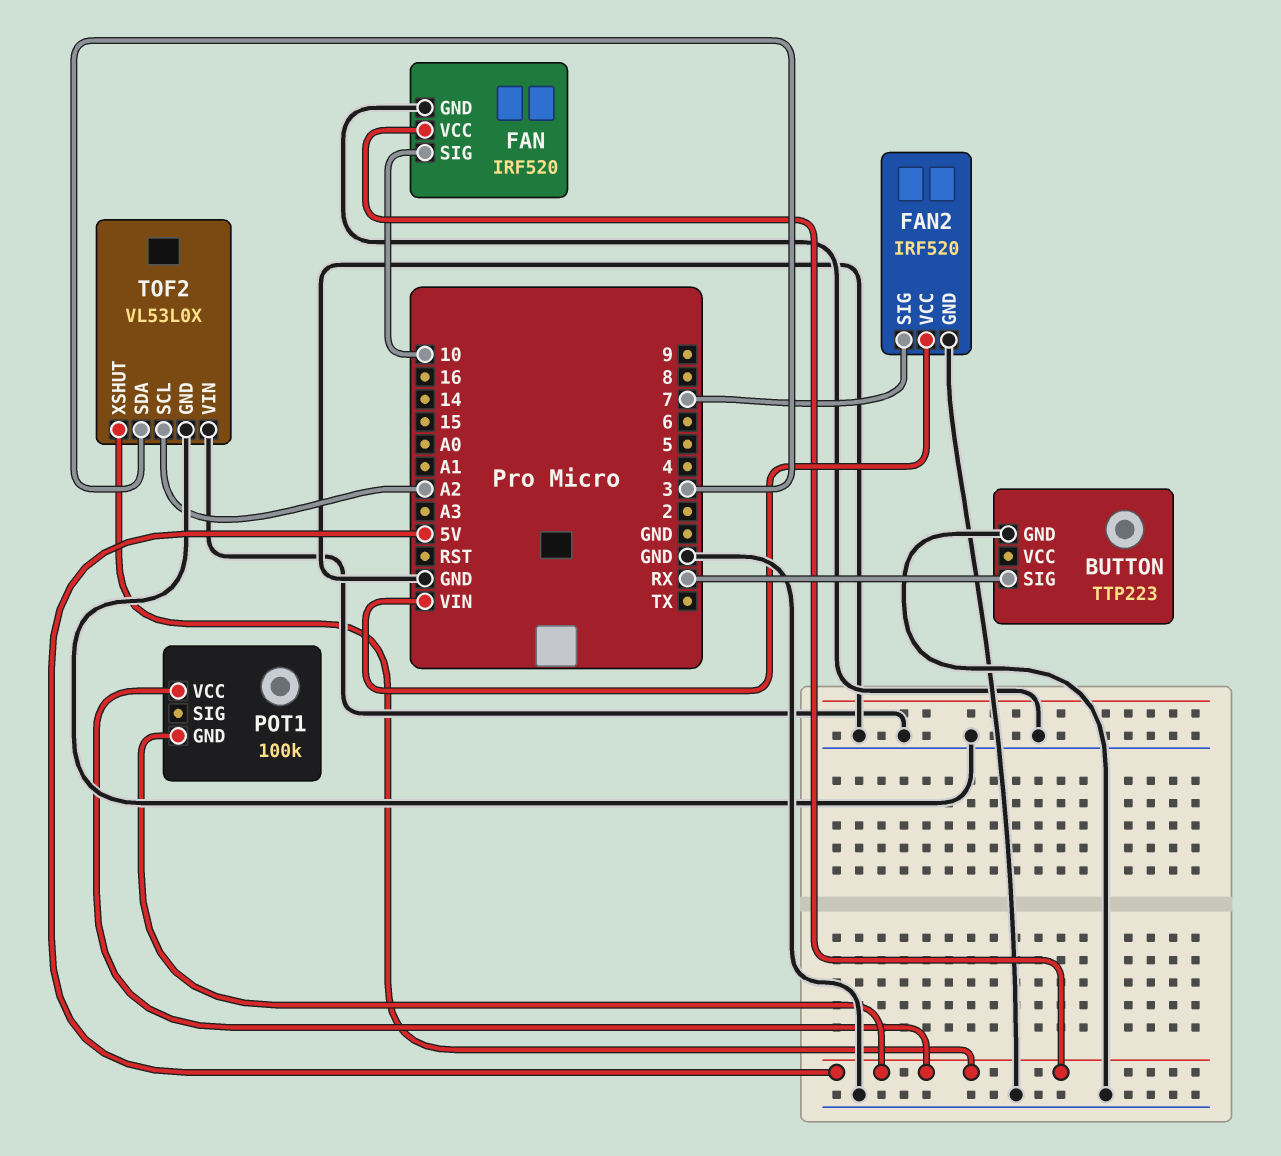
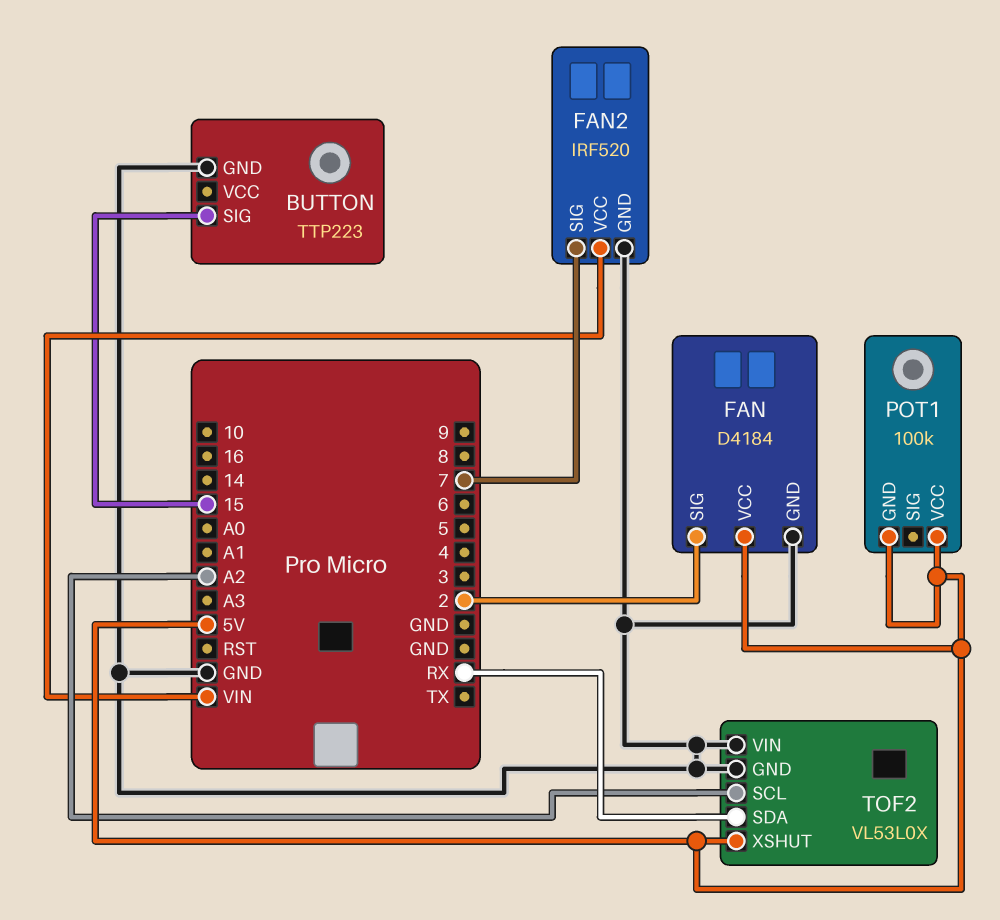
BUTTON pin SIG: RX -> 15
FAN: IRF520 -> D4184
FAN pin SIG: 10 -> 2
TOF2 pin SDA: 3 -> RX

